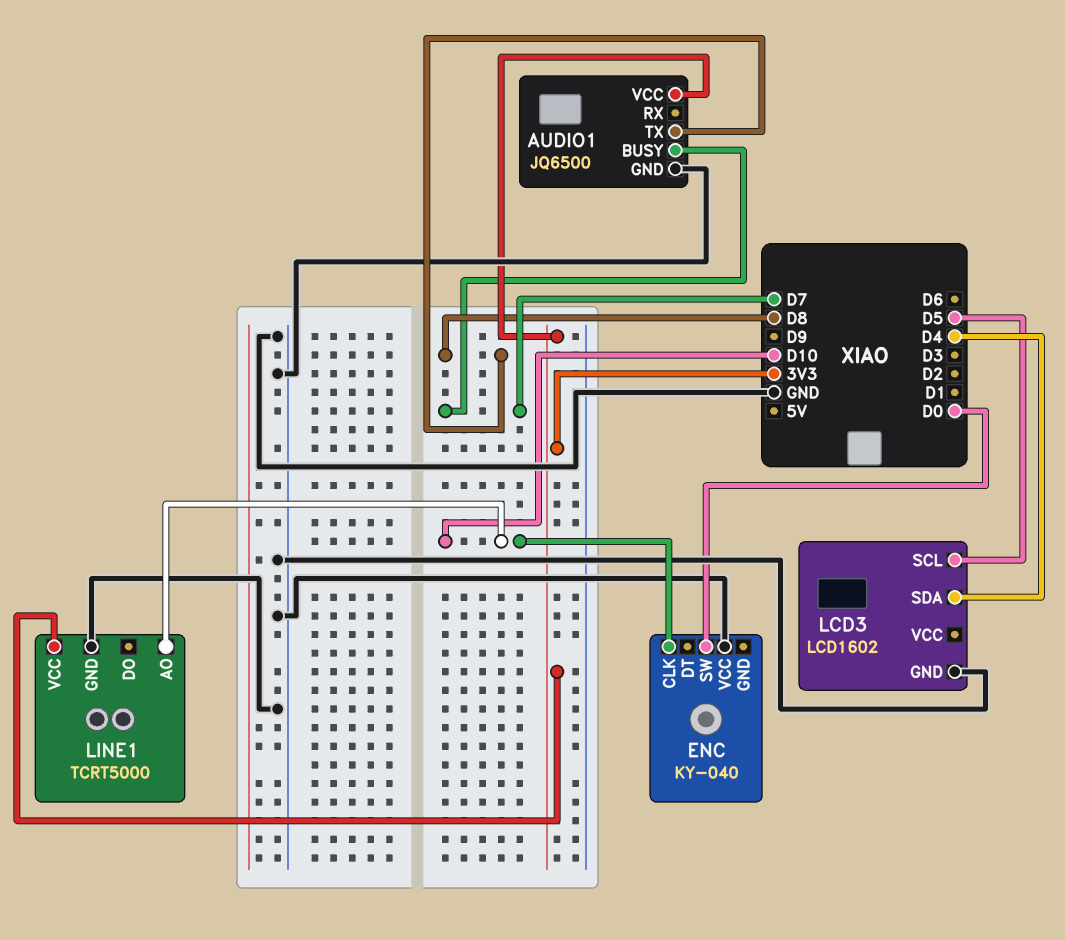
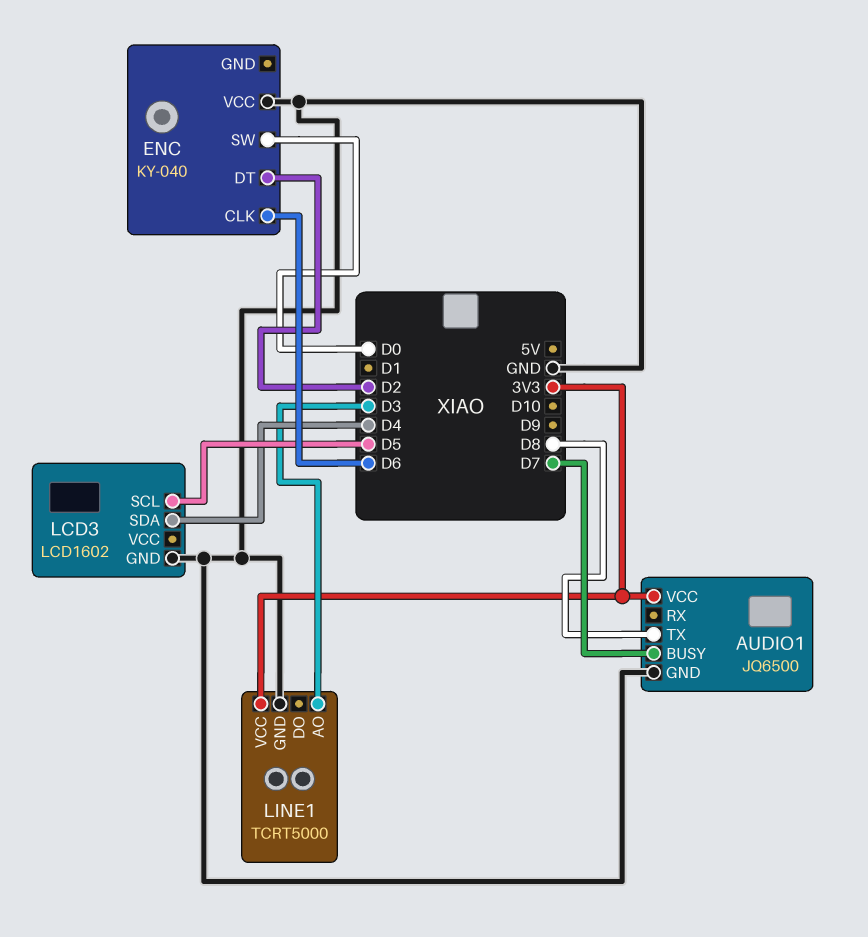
ENC pin CLK: D10 -> D6
ENC pin DT: none -> D2
LINE1 pin AO: D10 -> D3

